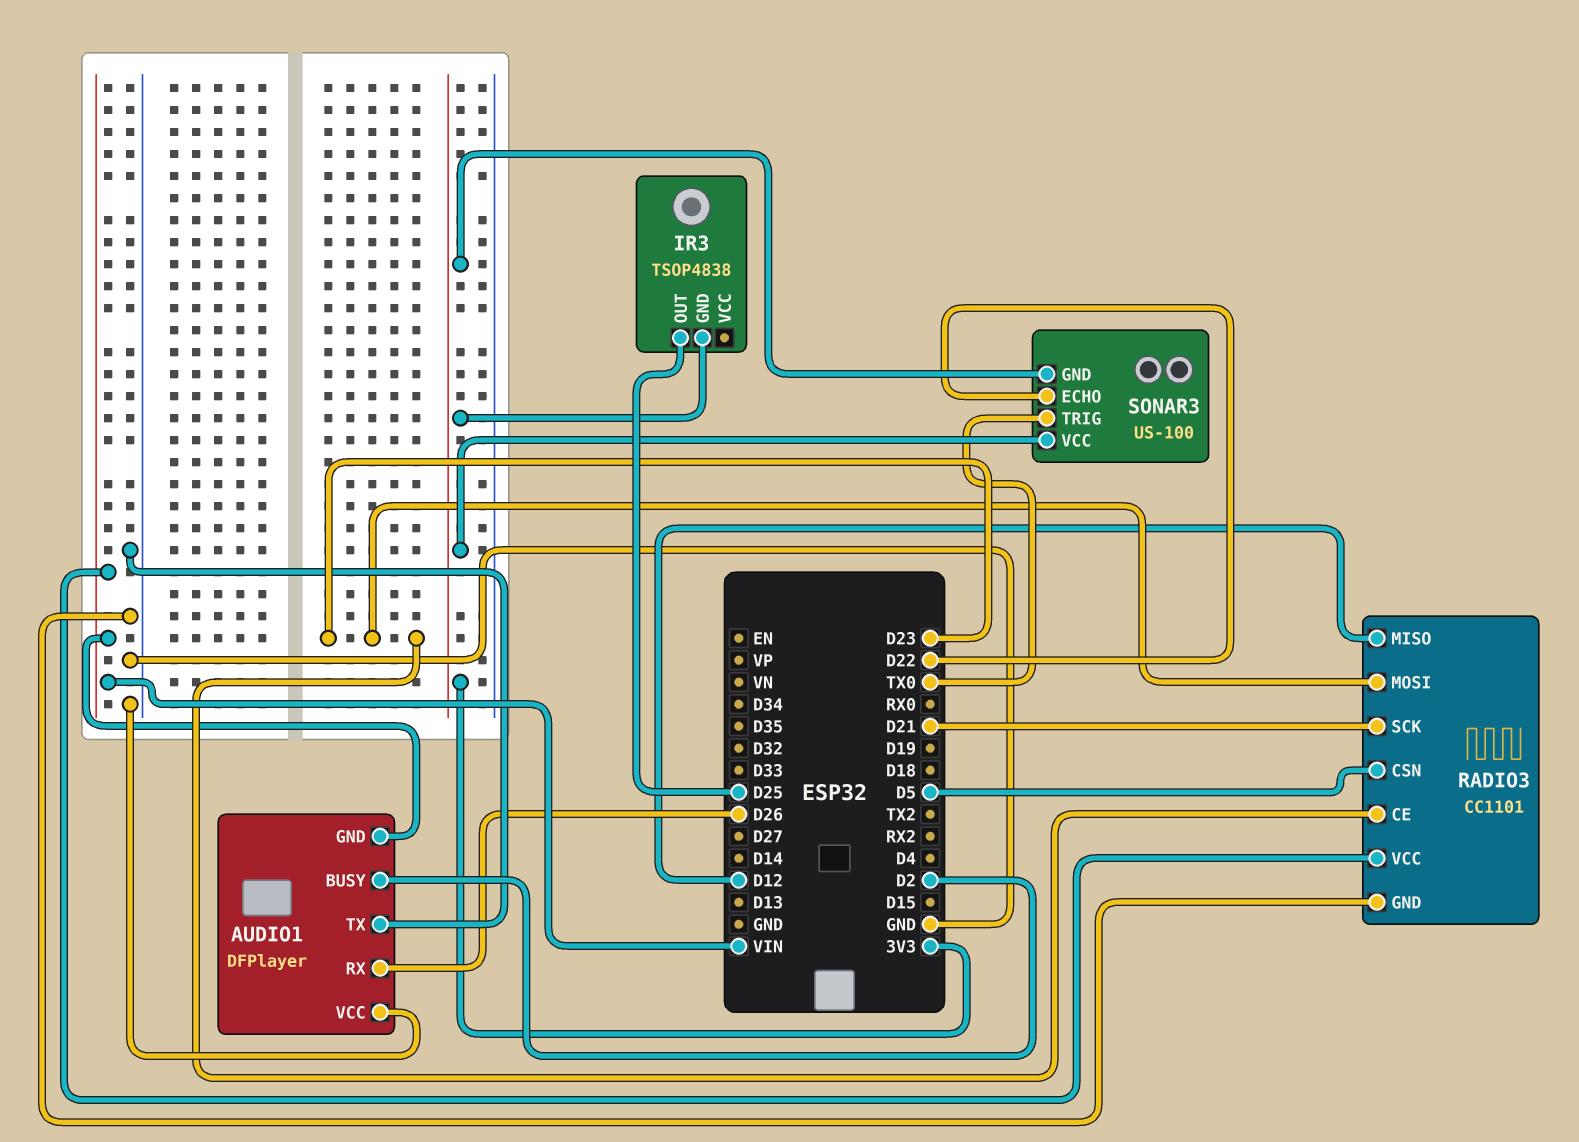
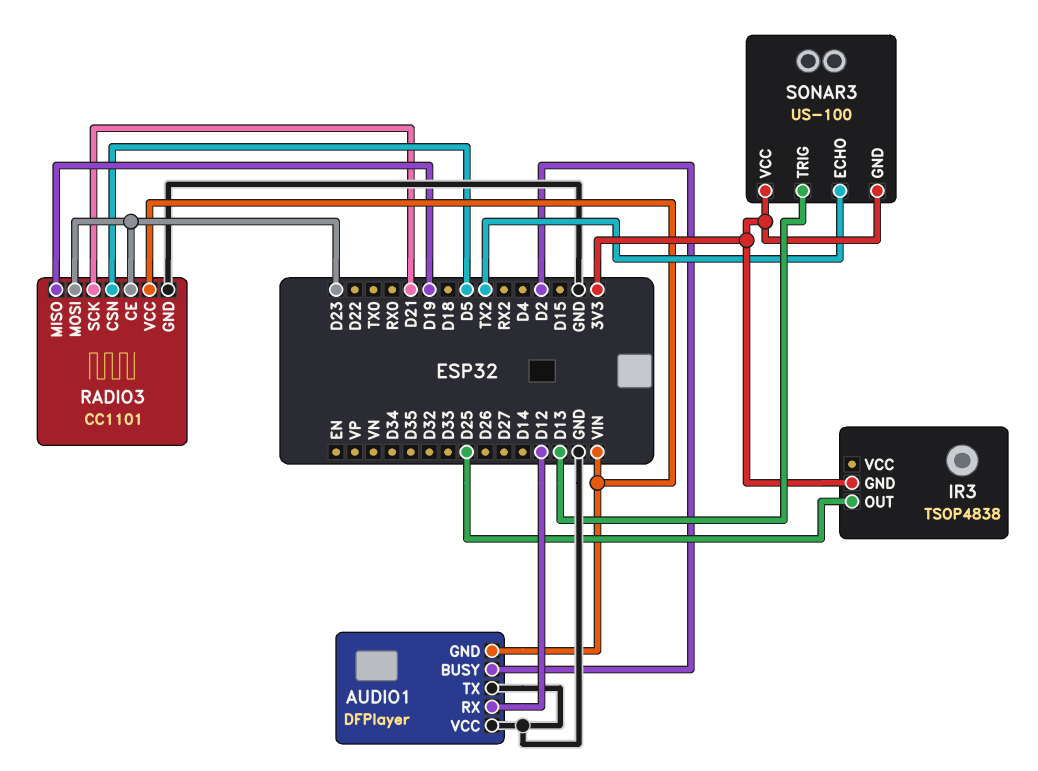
AUDIO1 pin RX: D26 -> D12
RADIO3 pin MISO: D12 -> D19
SONAR3 pin ECHO: D22 -> TX2
SONAR3 pin TRIG: TX0 -> D13

